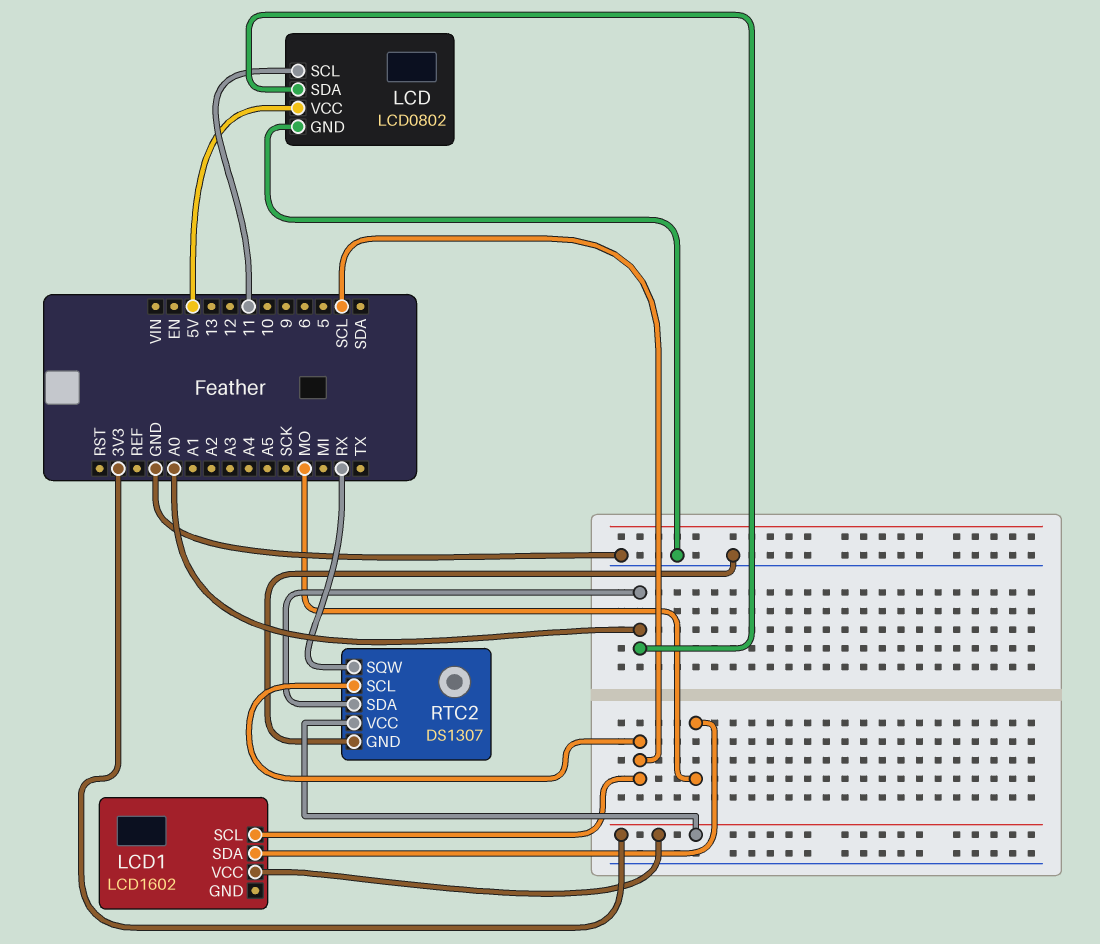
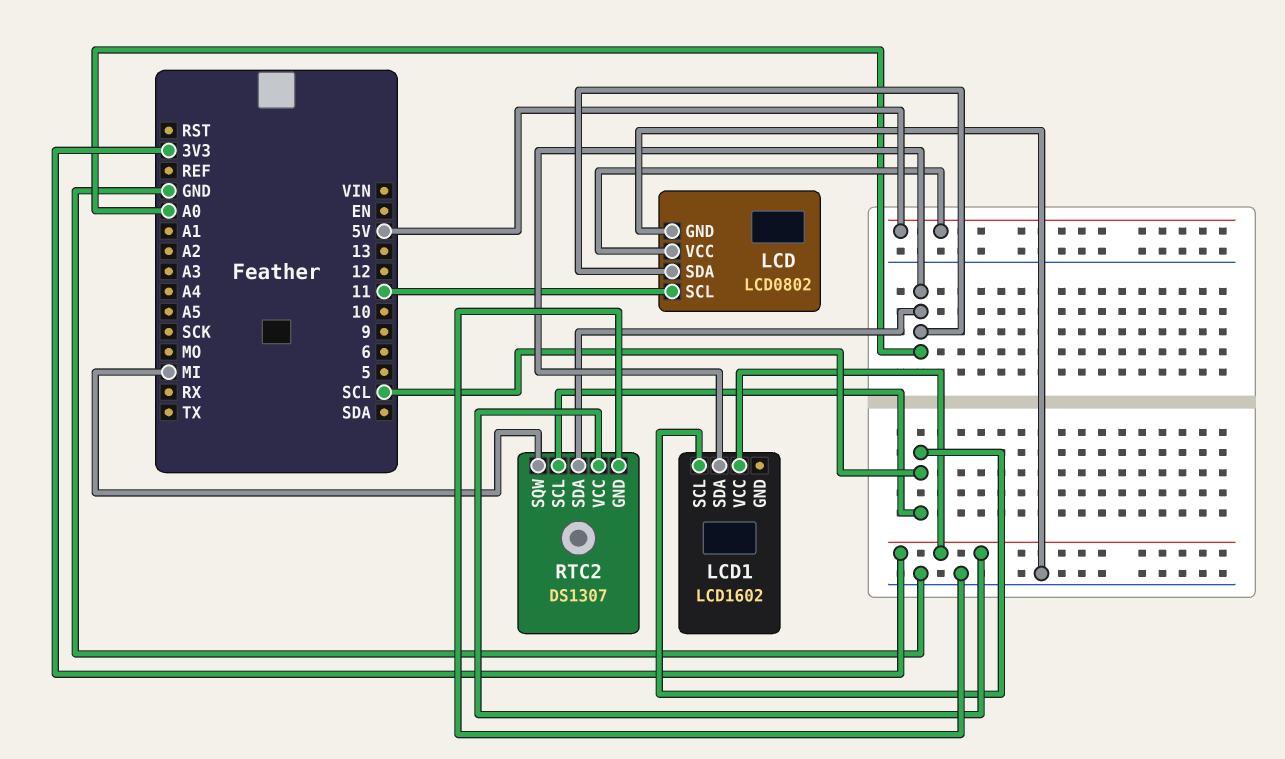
LCD1 pin SDA: MO -> A0
RTC2 pin SQW: RX -> MI

